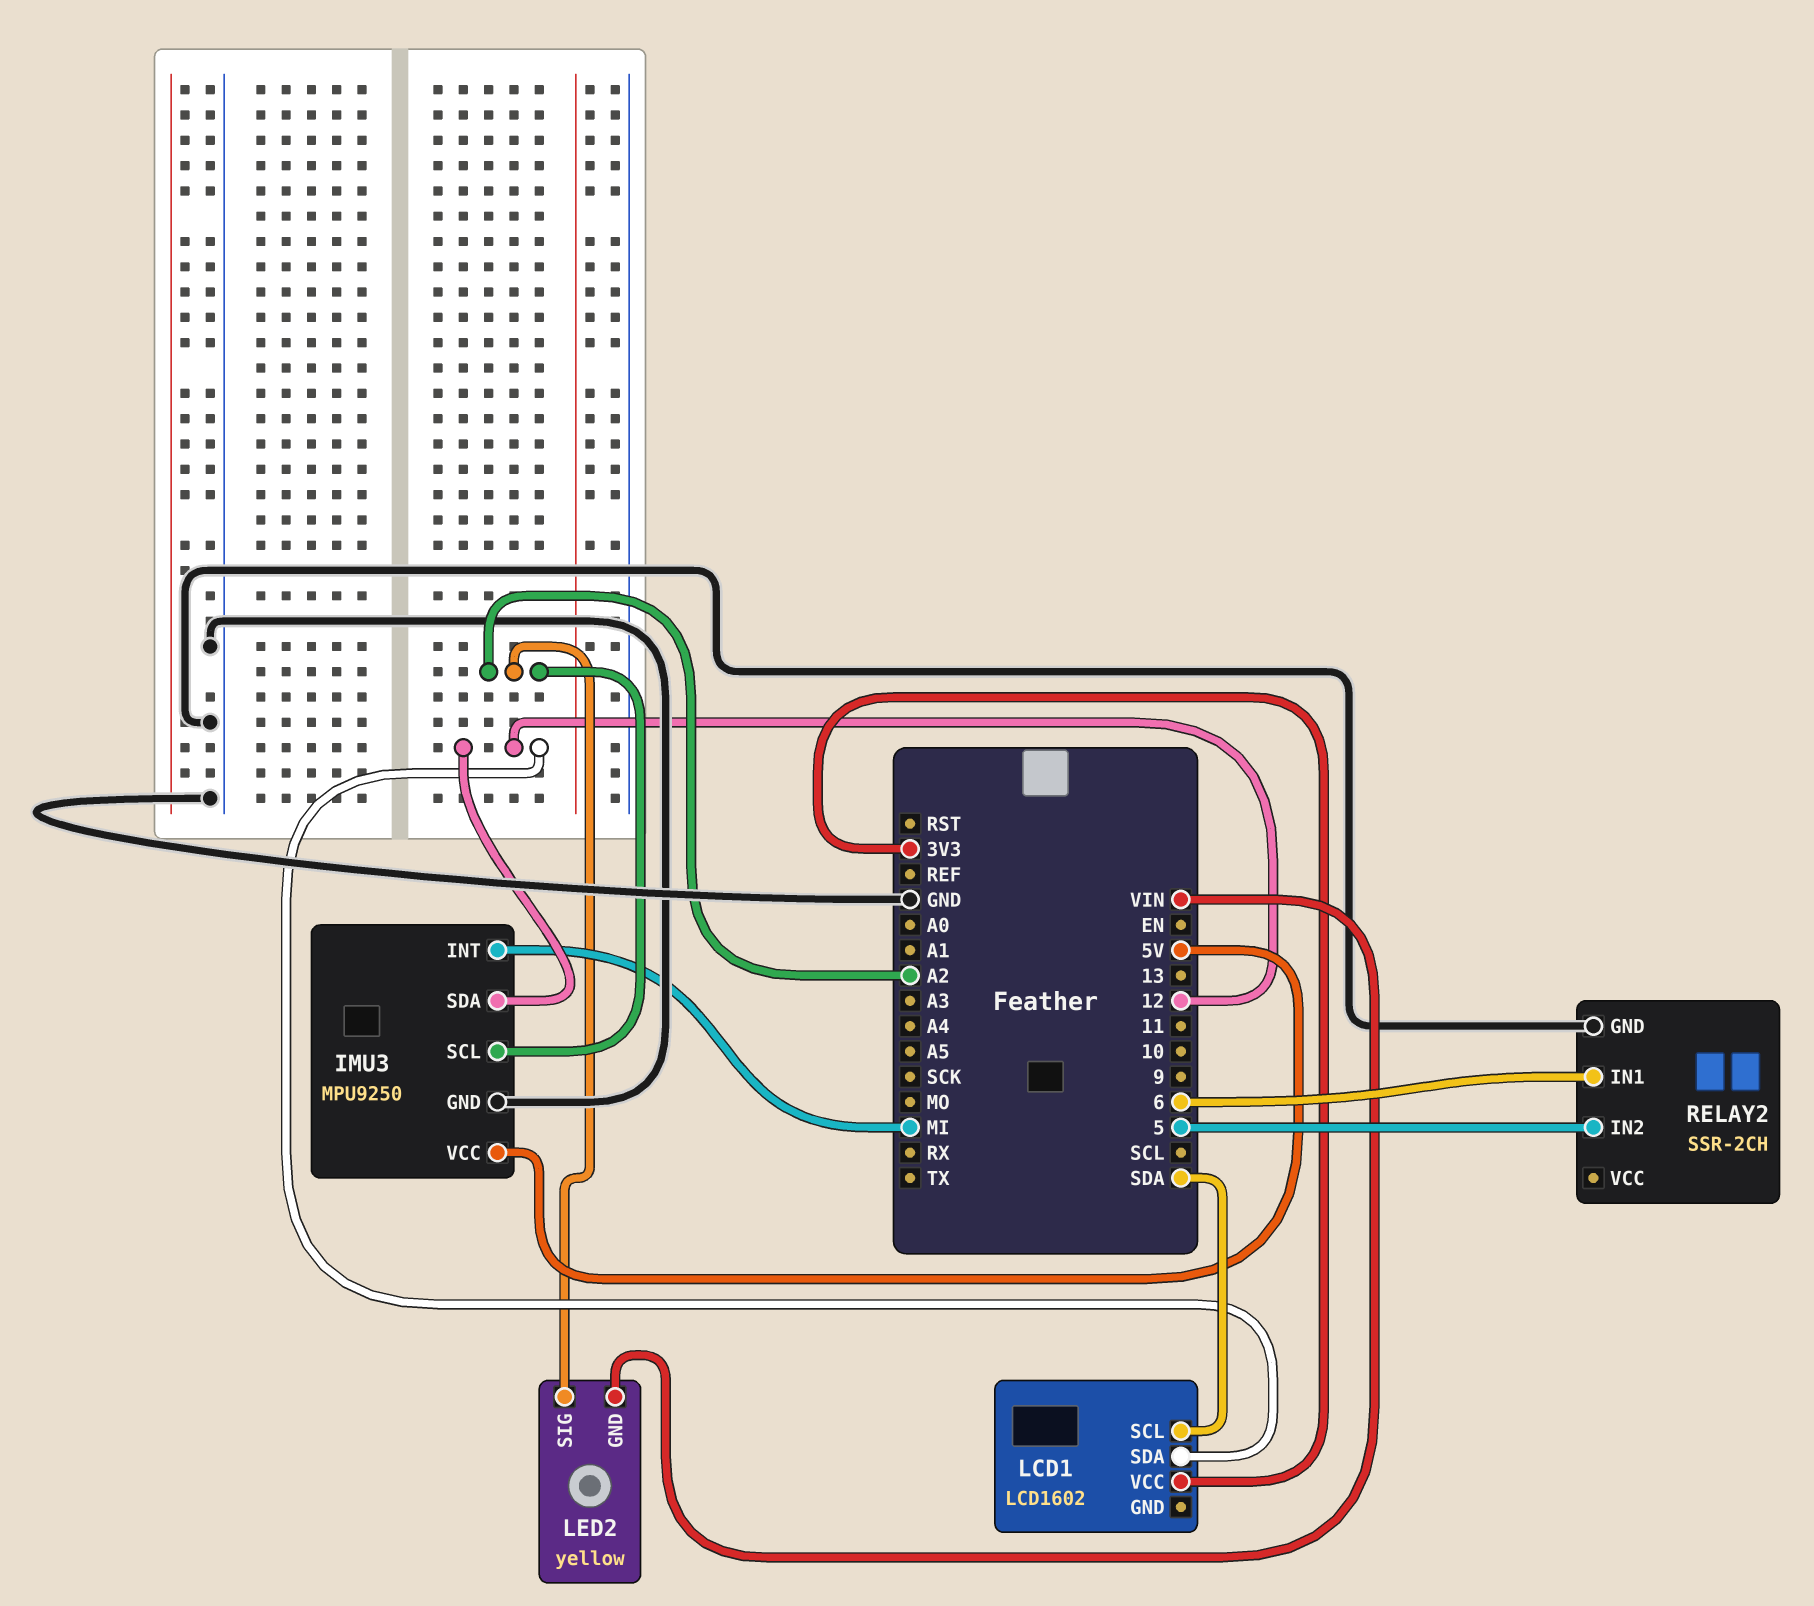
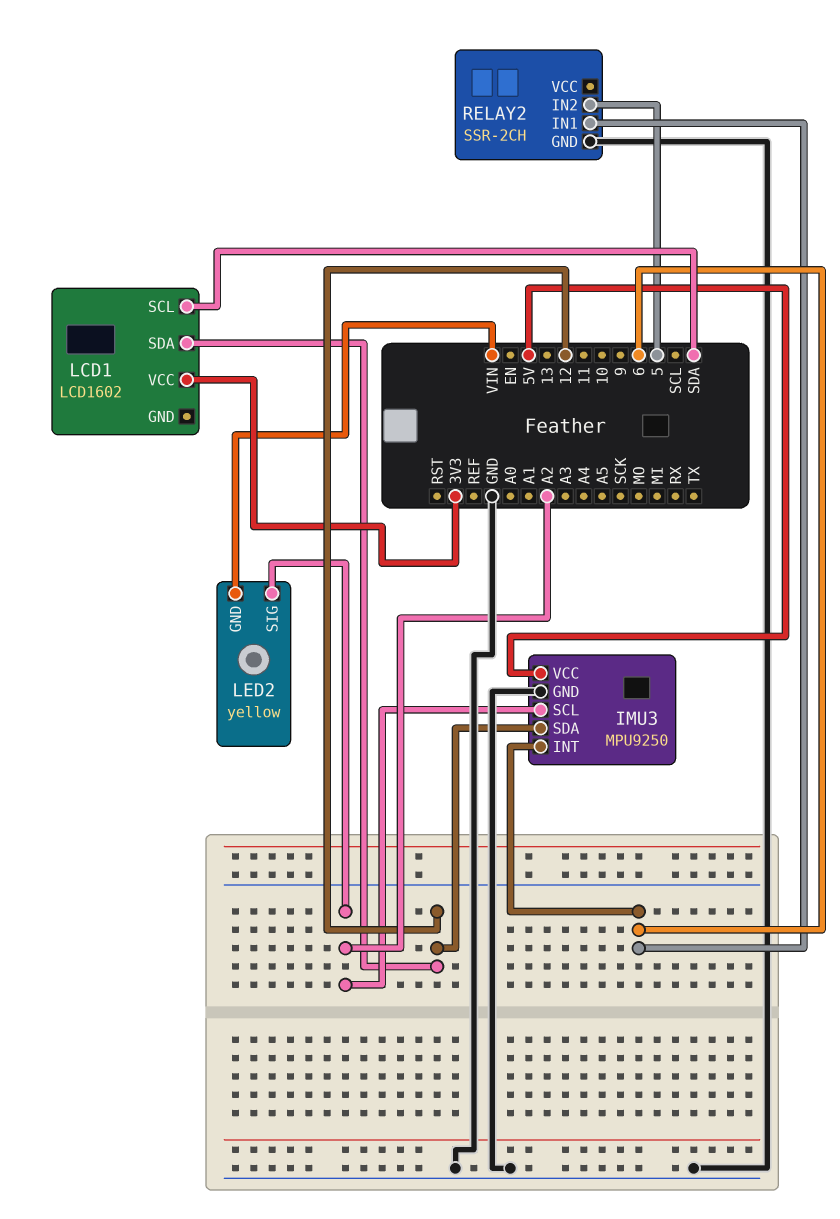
IMU3 pin INT: MI -> 6

